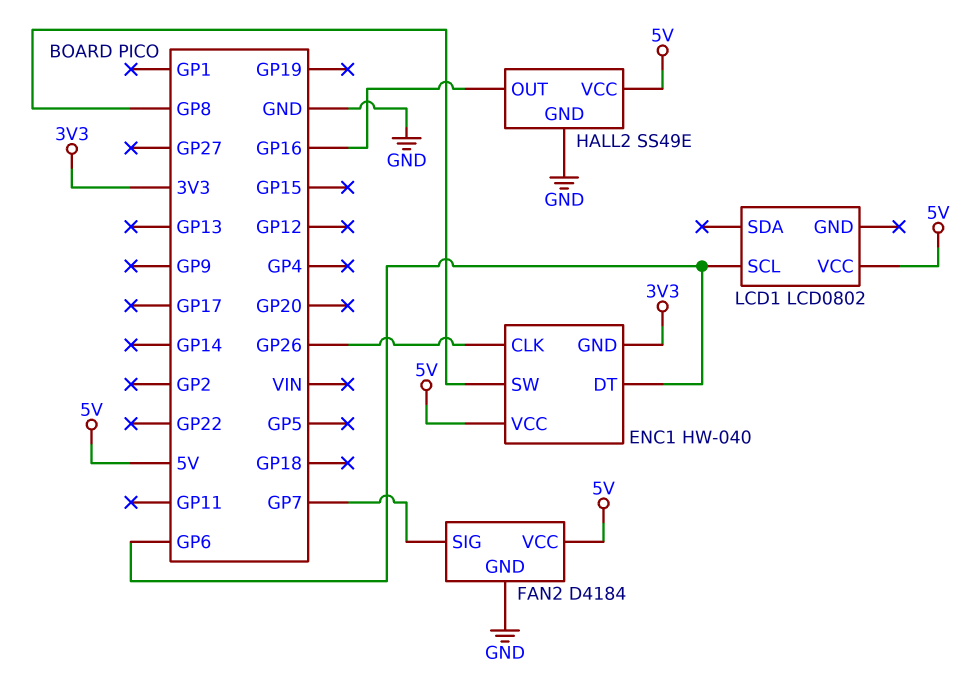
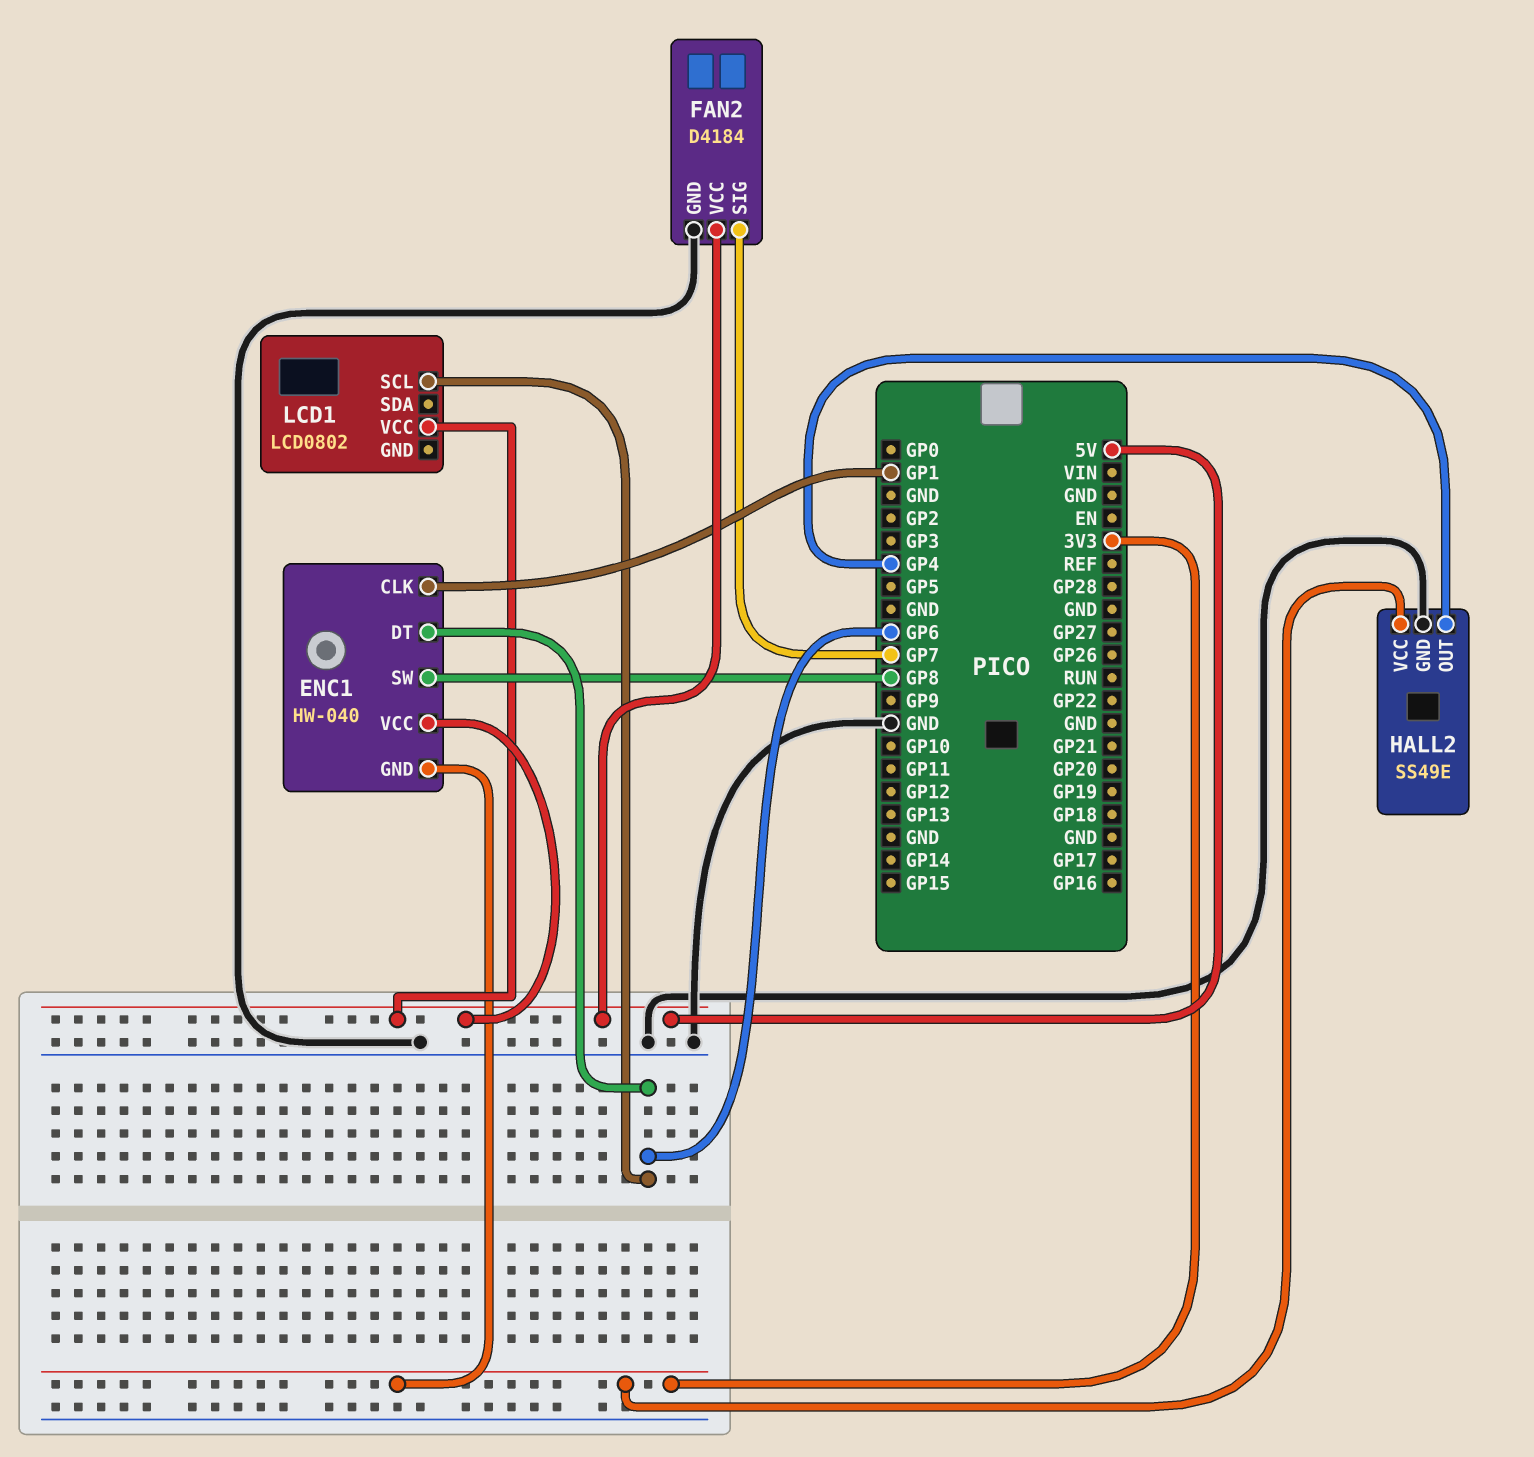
ENC1 pin CLK: GP26 -> GP1
HALL2 pin OUT: GP16 -> GP4
HALL2 pin VCC: 5V -> 3V3

